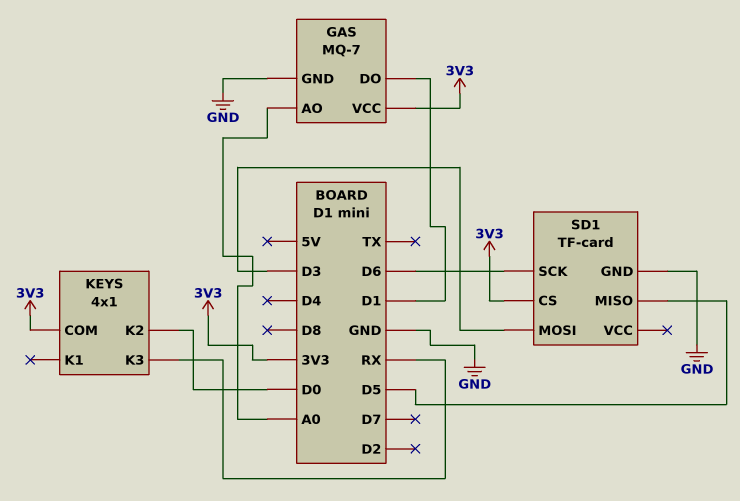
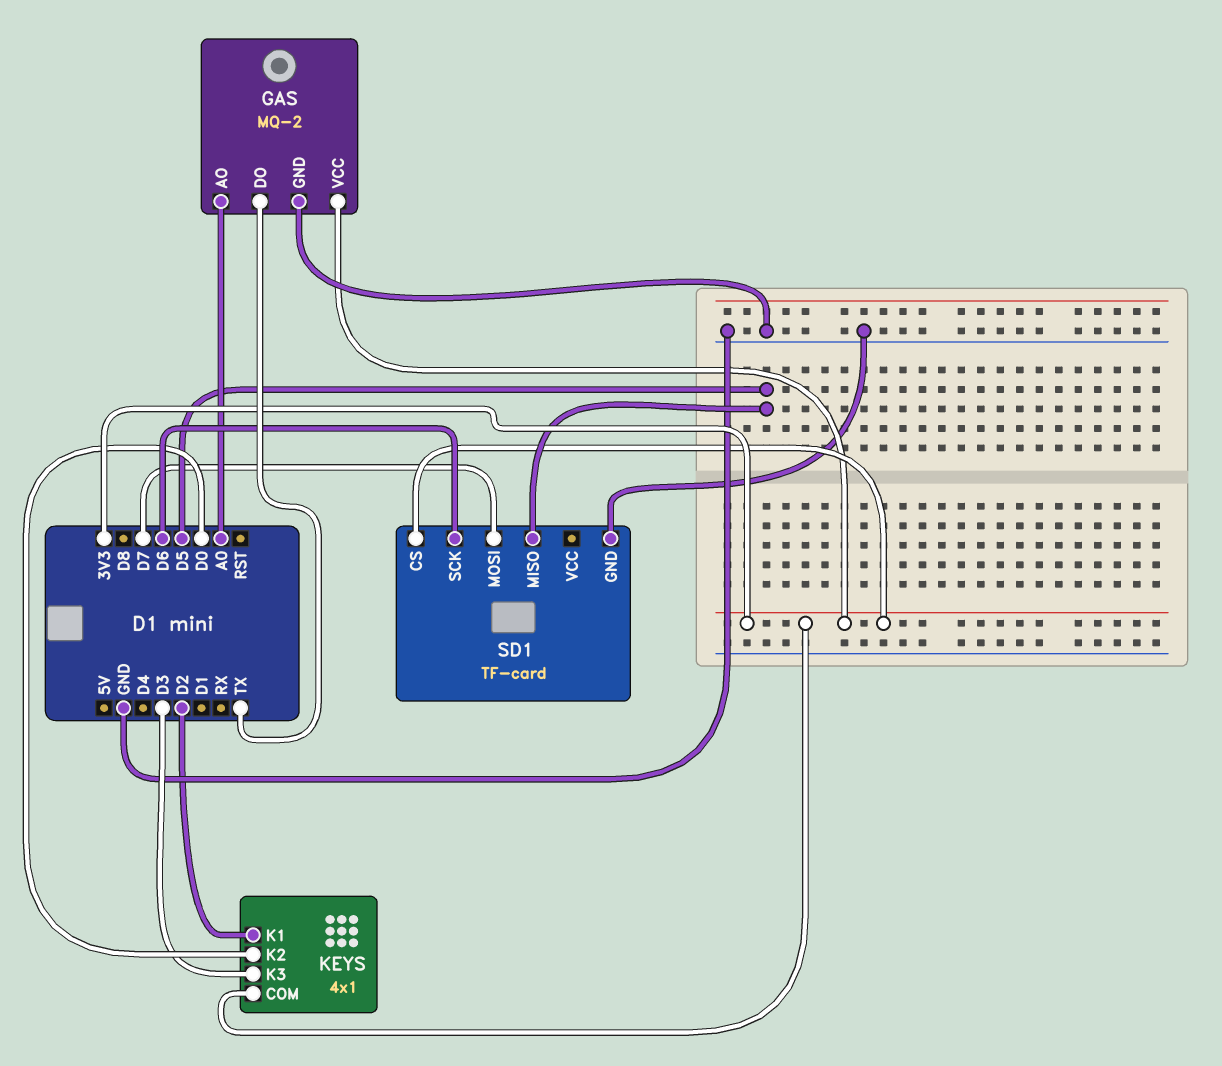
GAS: MQ-7 -> MQ-2
GAS pin DO: D1 -> TX
KEYS pin K1: none -> D2
KEYS pin K3: RX -> D3
SD1 pin MOSI: D3 -> D7

